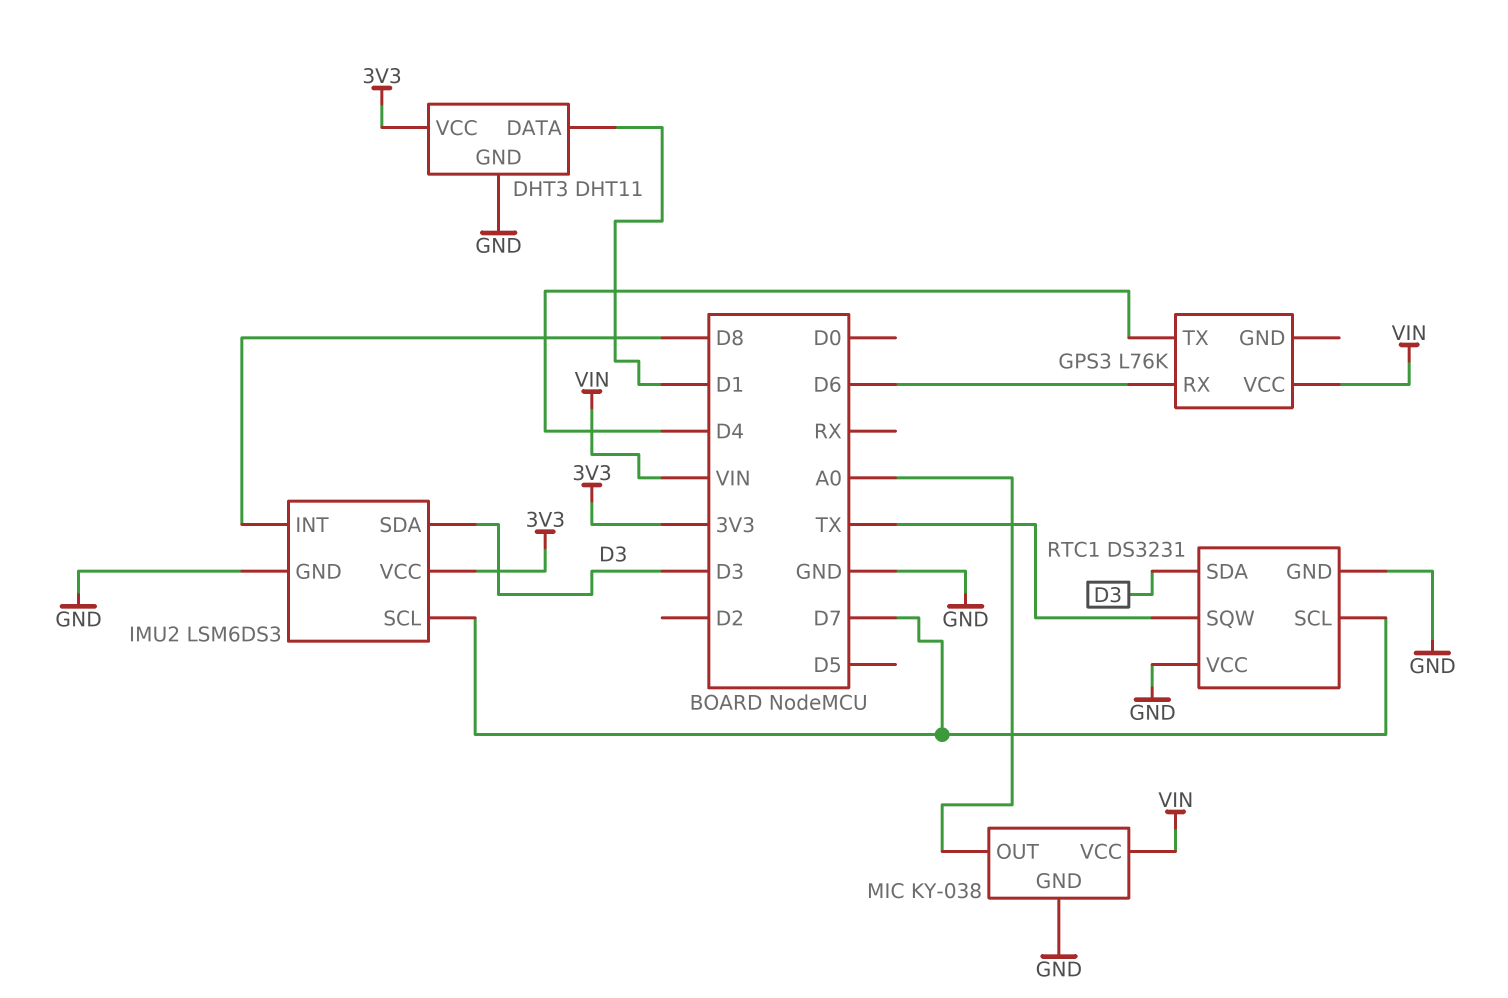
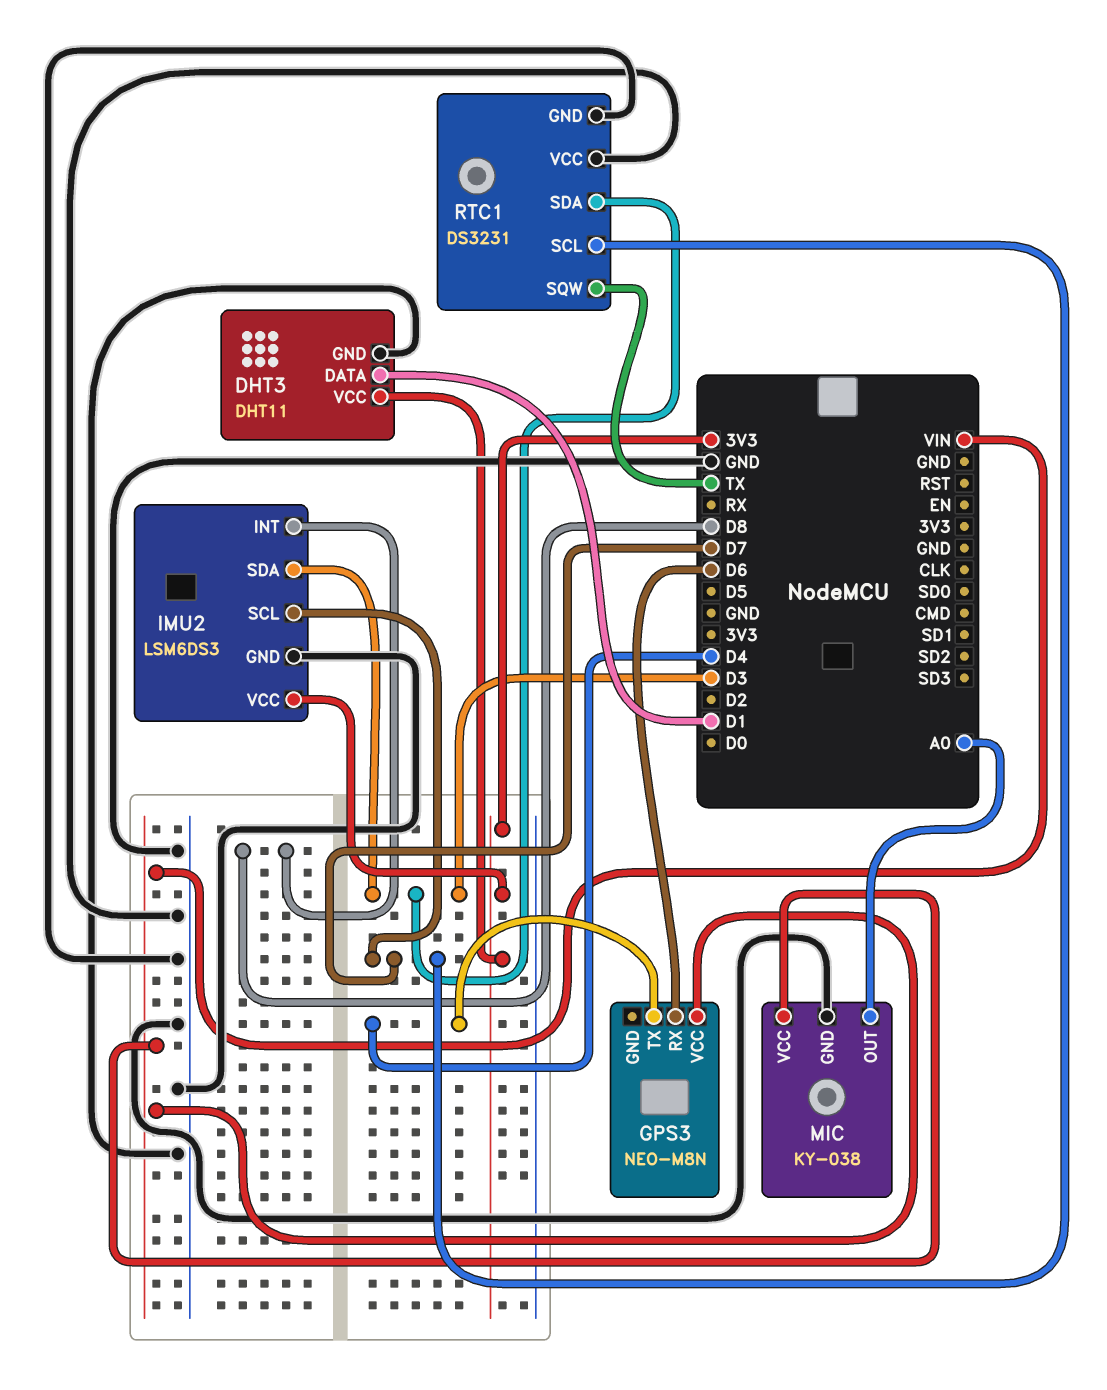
GPS3: L76K -> NEO-M8N

